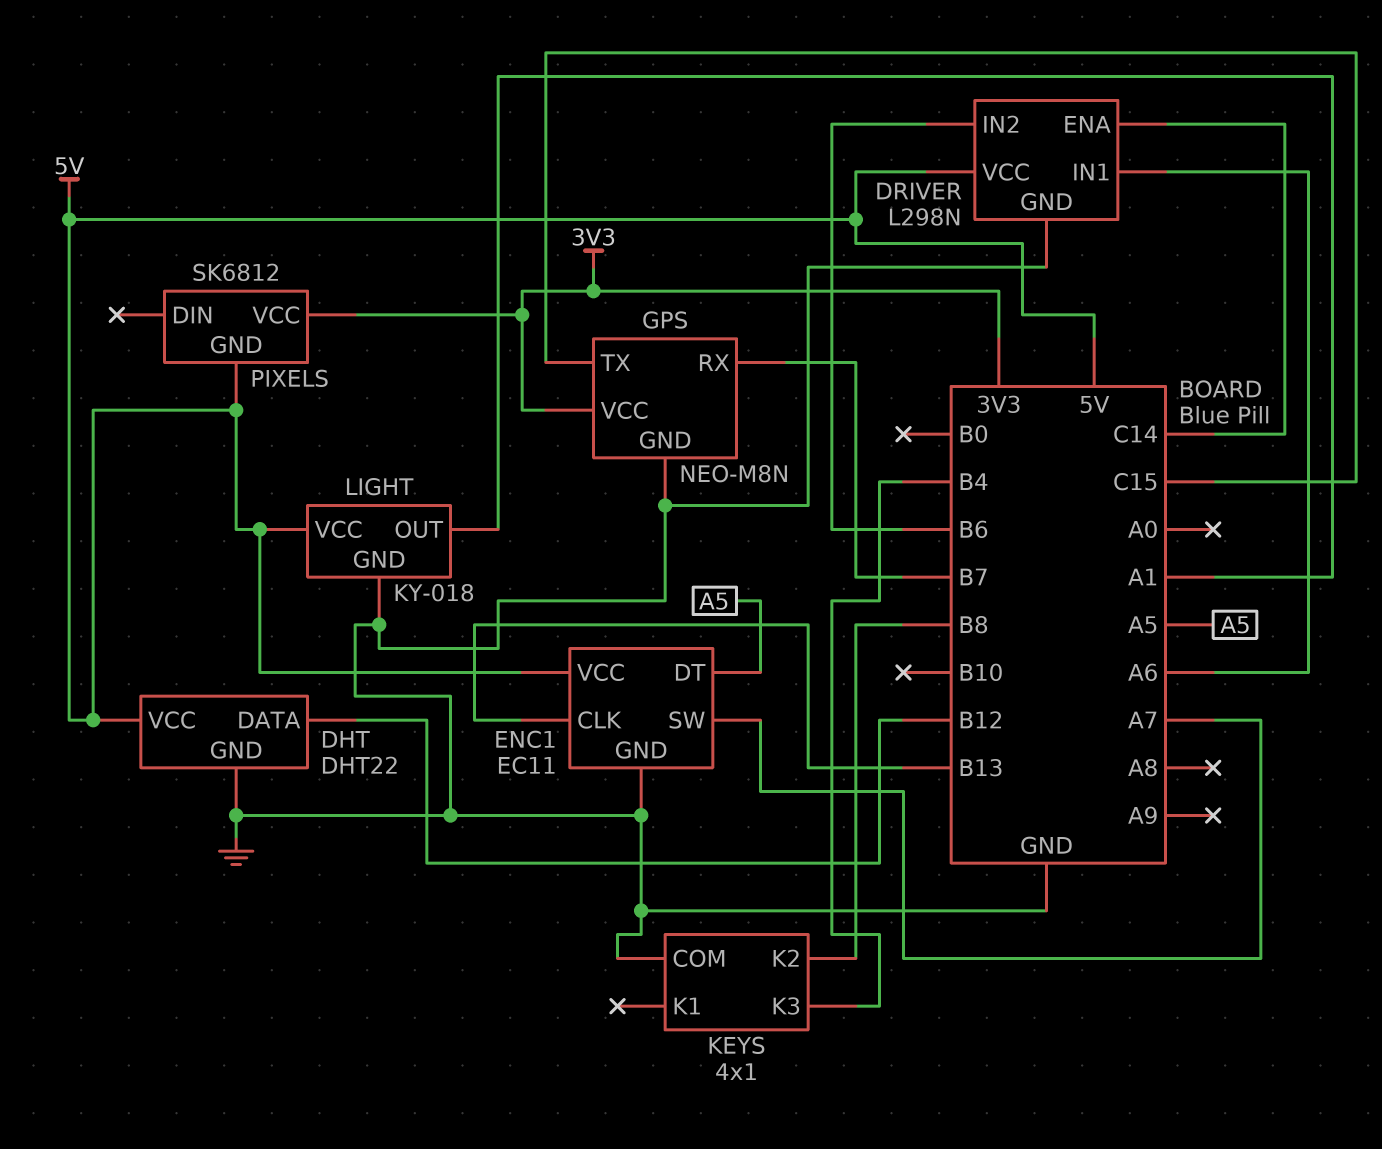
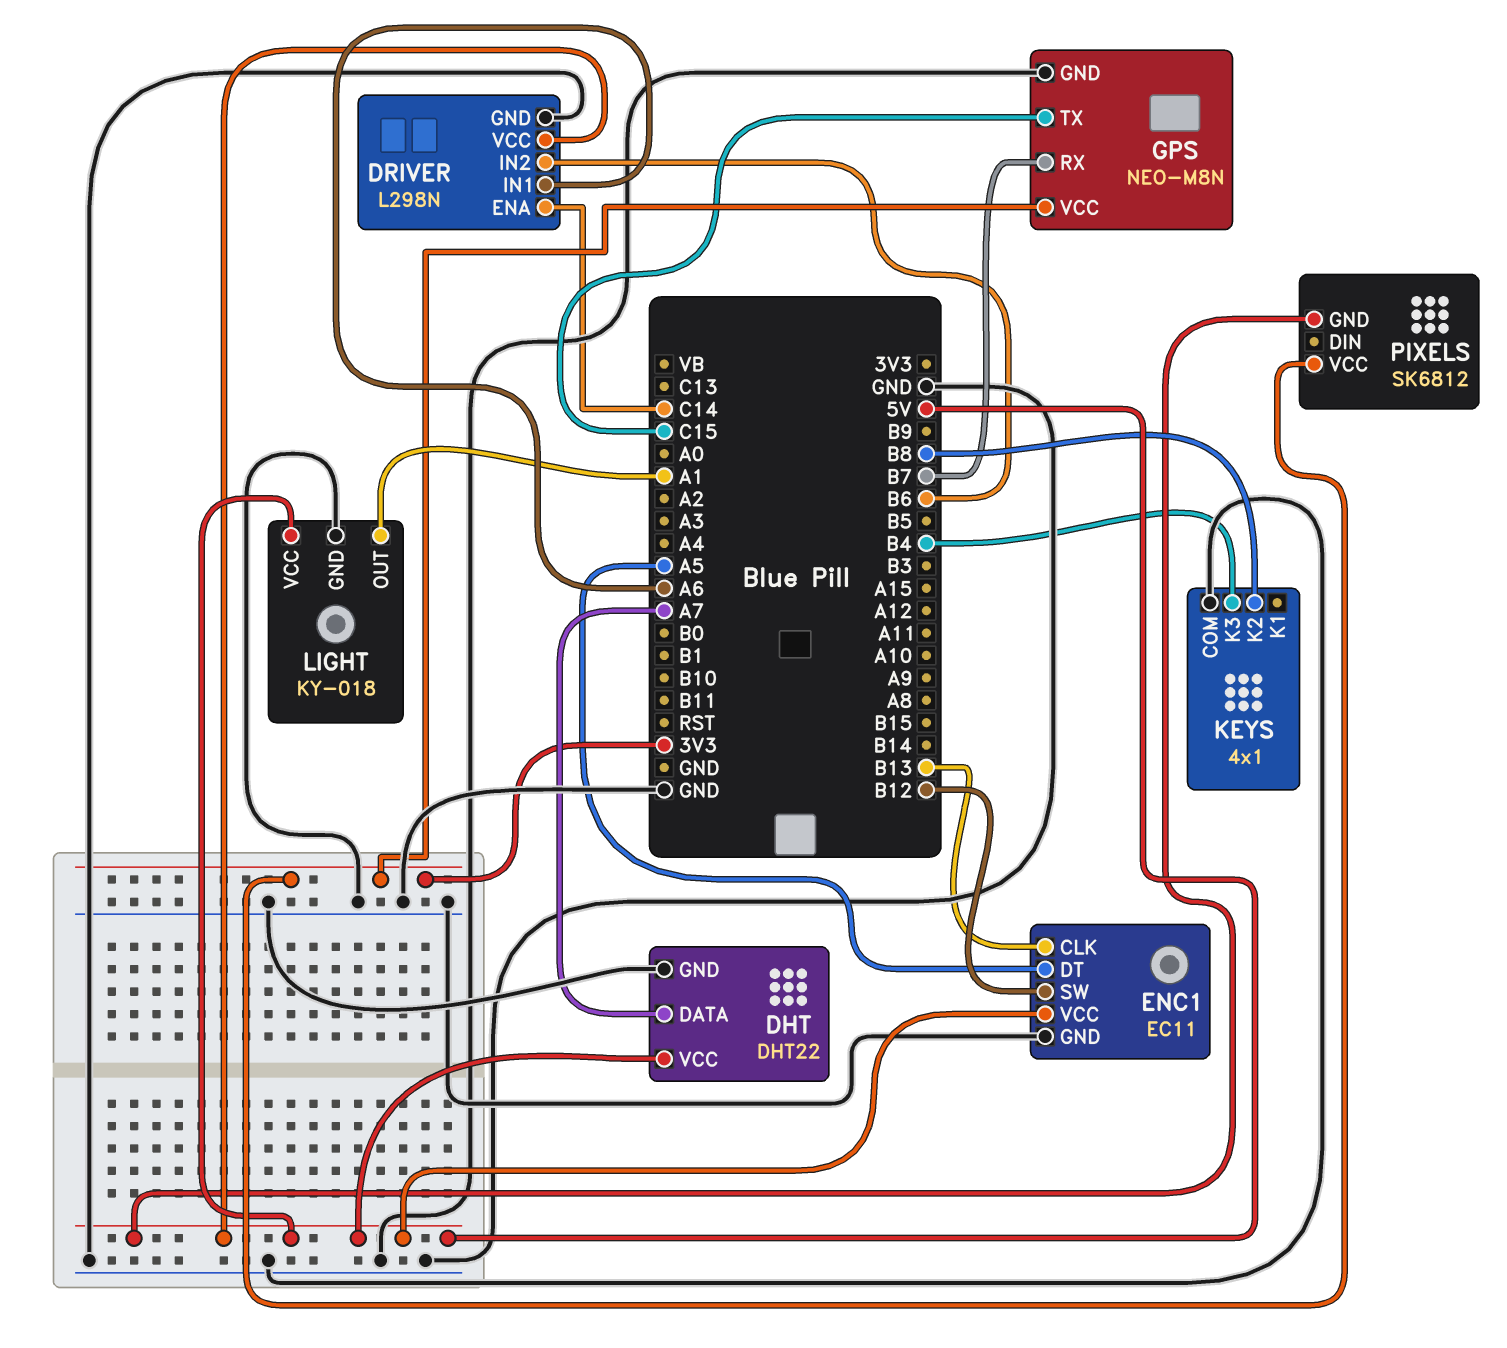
DHT pin DATA: B12 -> A7
ENC1 pin SW: A7 -> B12

